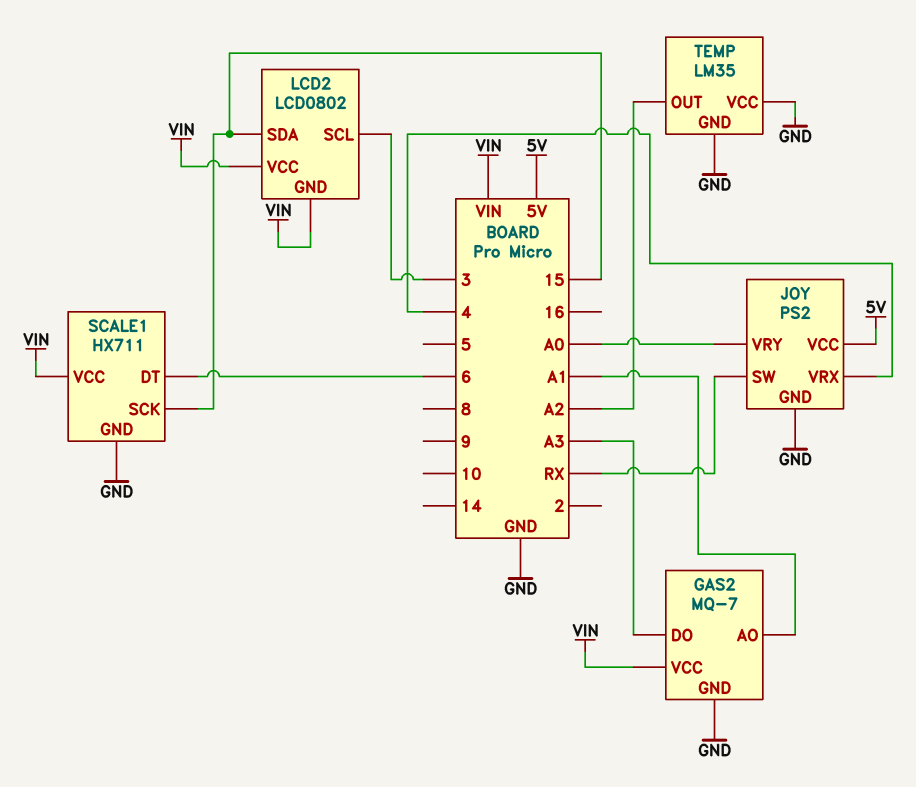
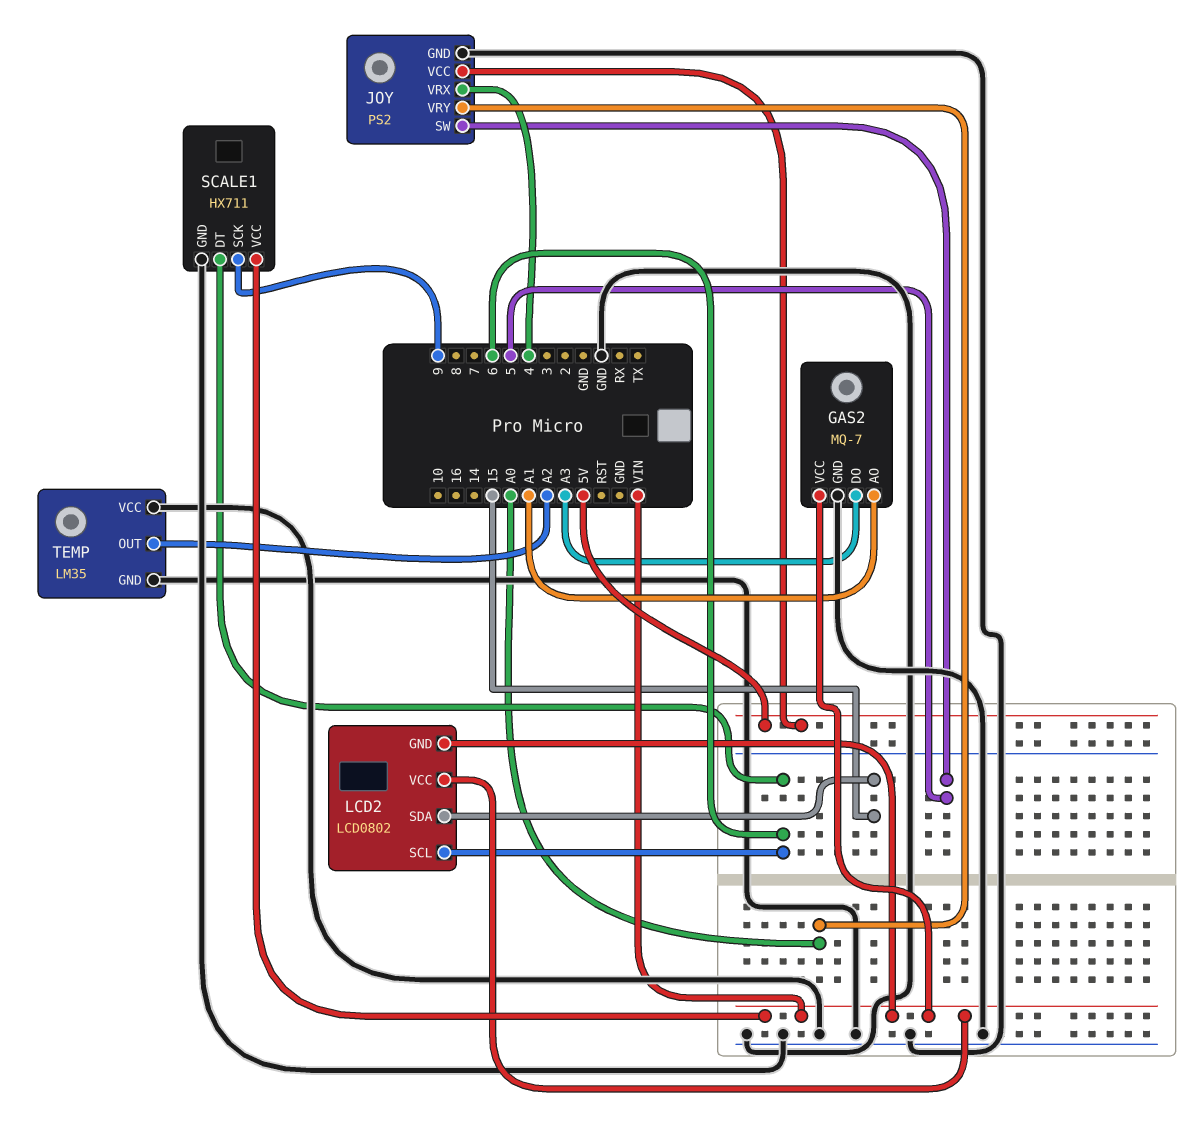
JOY pin SW: RX -> 5
LCD2 pin SCL: 3 -> 6
SCALE1 pin SCK: 15 -> 9

